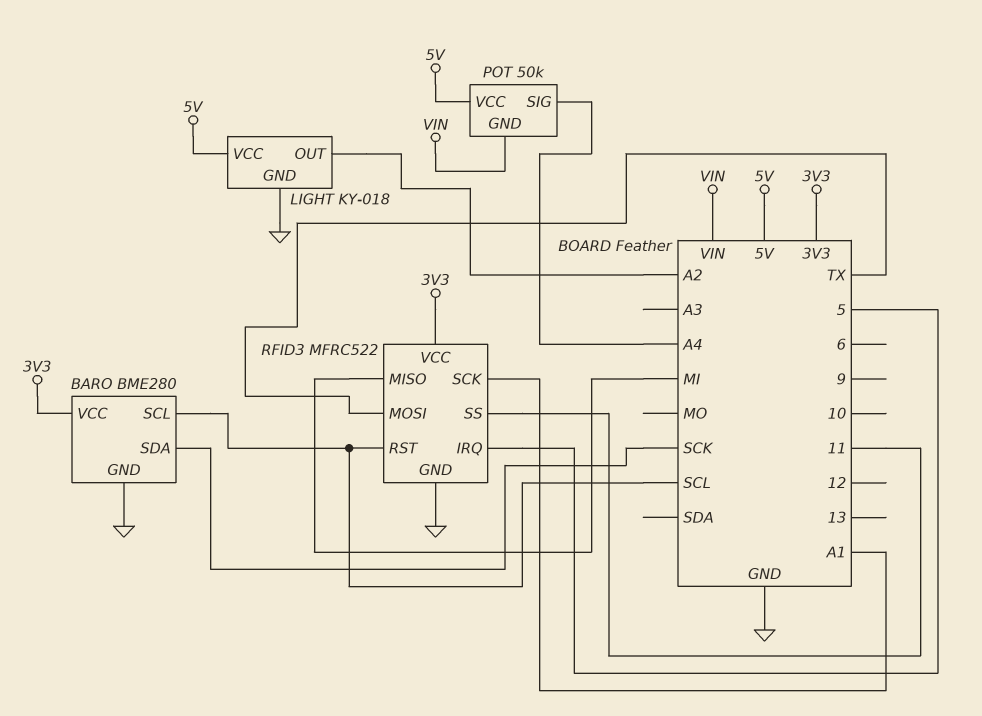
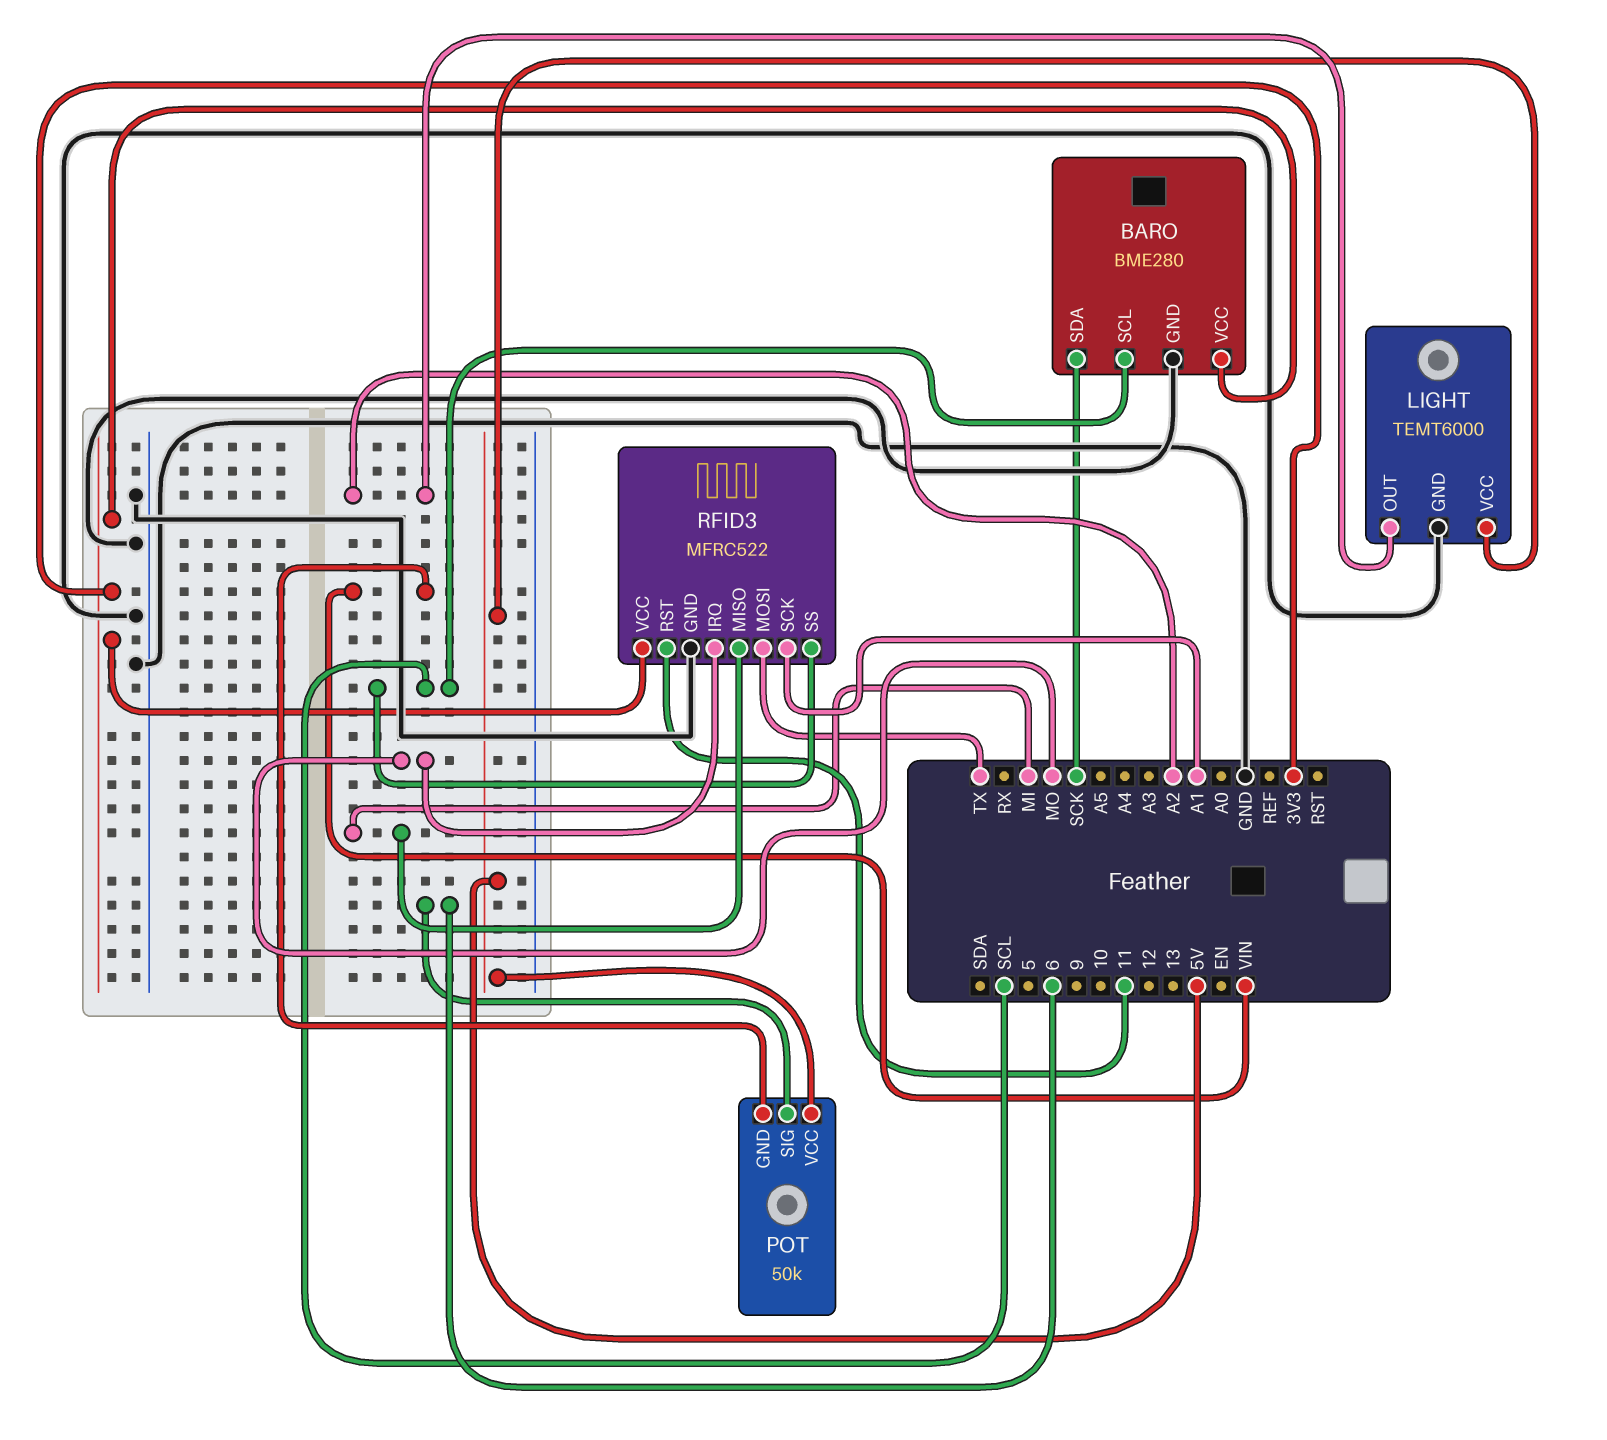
LIGHT: KY-018 -> TEMT6000
POT pin SIG: A4 -> 6
RFID3 pin IRQ: 5 -> MO
RFID3 pin RST: SCL -> 11
RFID3 pin SS: 11 -> SCL

